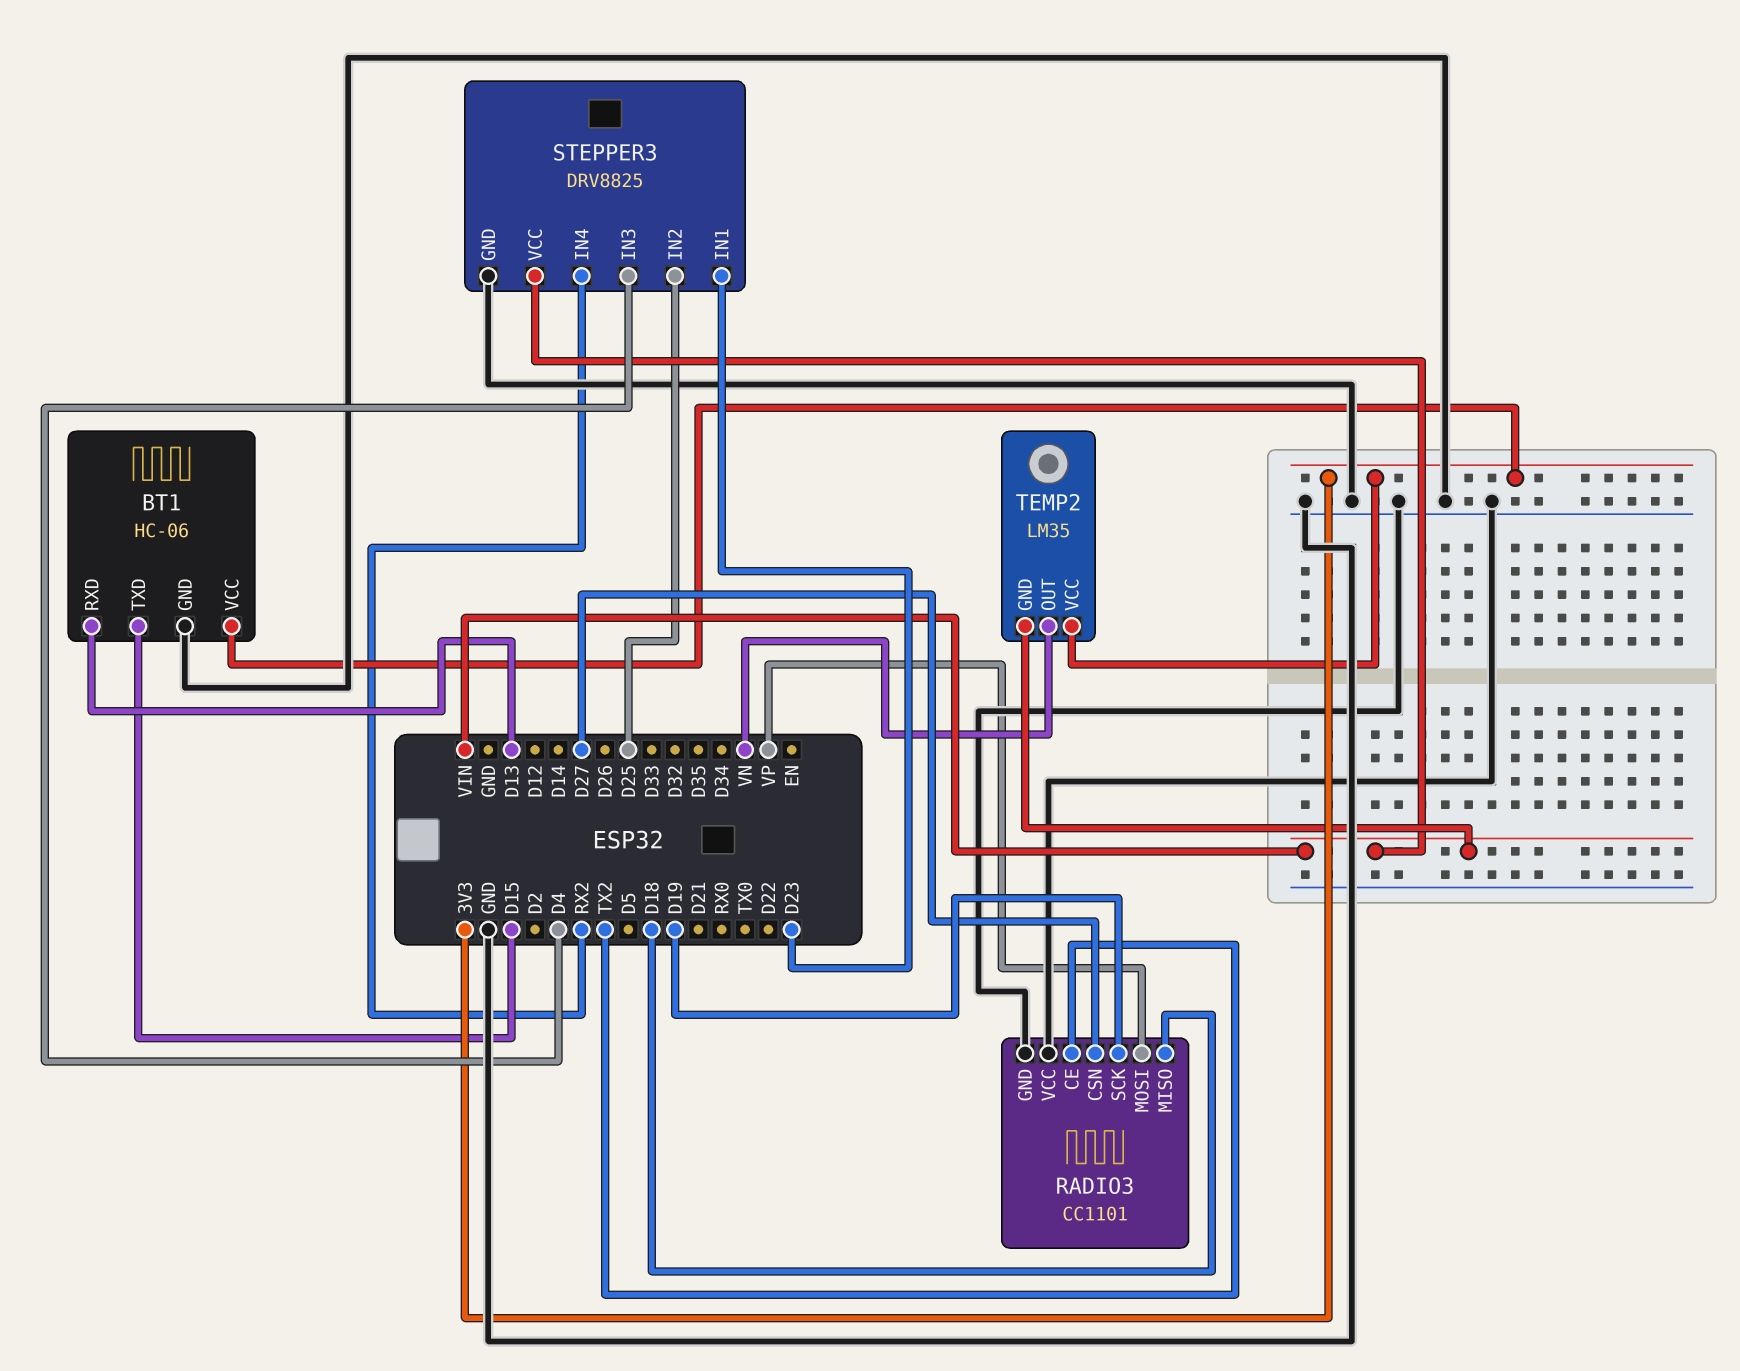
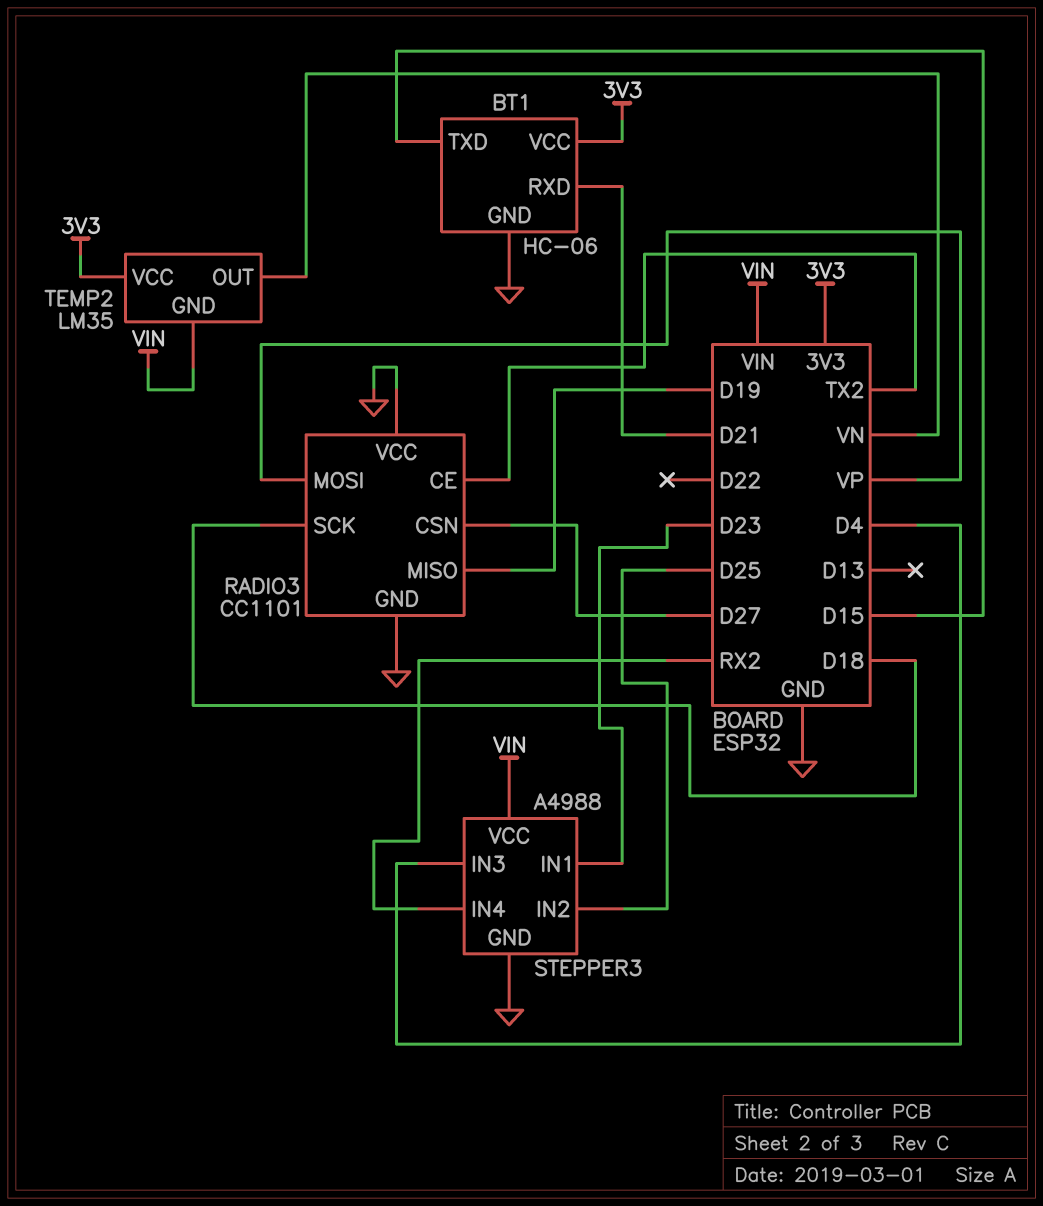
BT1 pin RXD: D13 -> D21
RADIO3 pin MISO: D18 -> D19
RADIO3 pin SCK: D19 -> D18
STEPPER3: DRV8825 -> A4988

